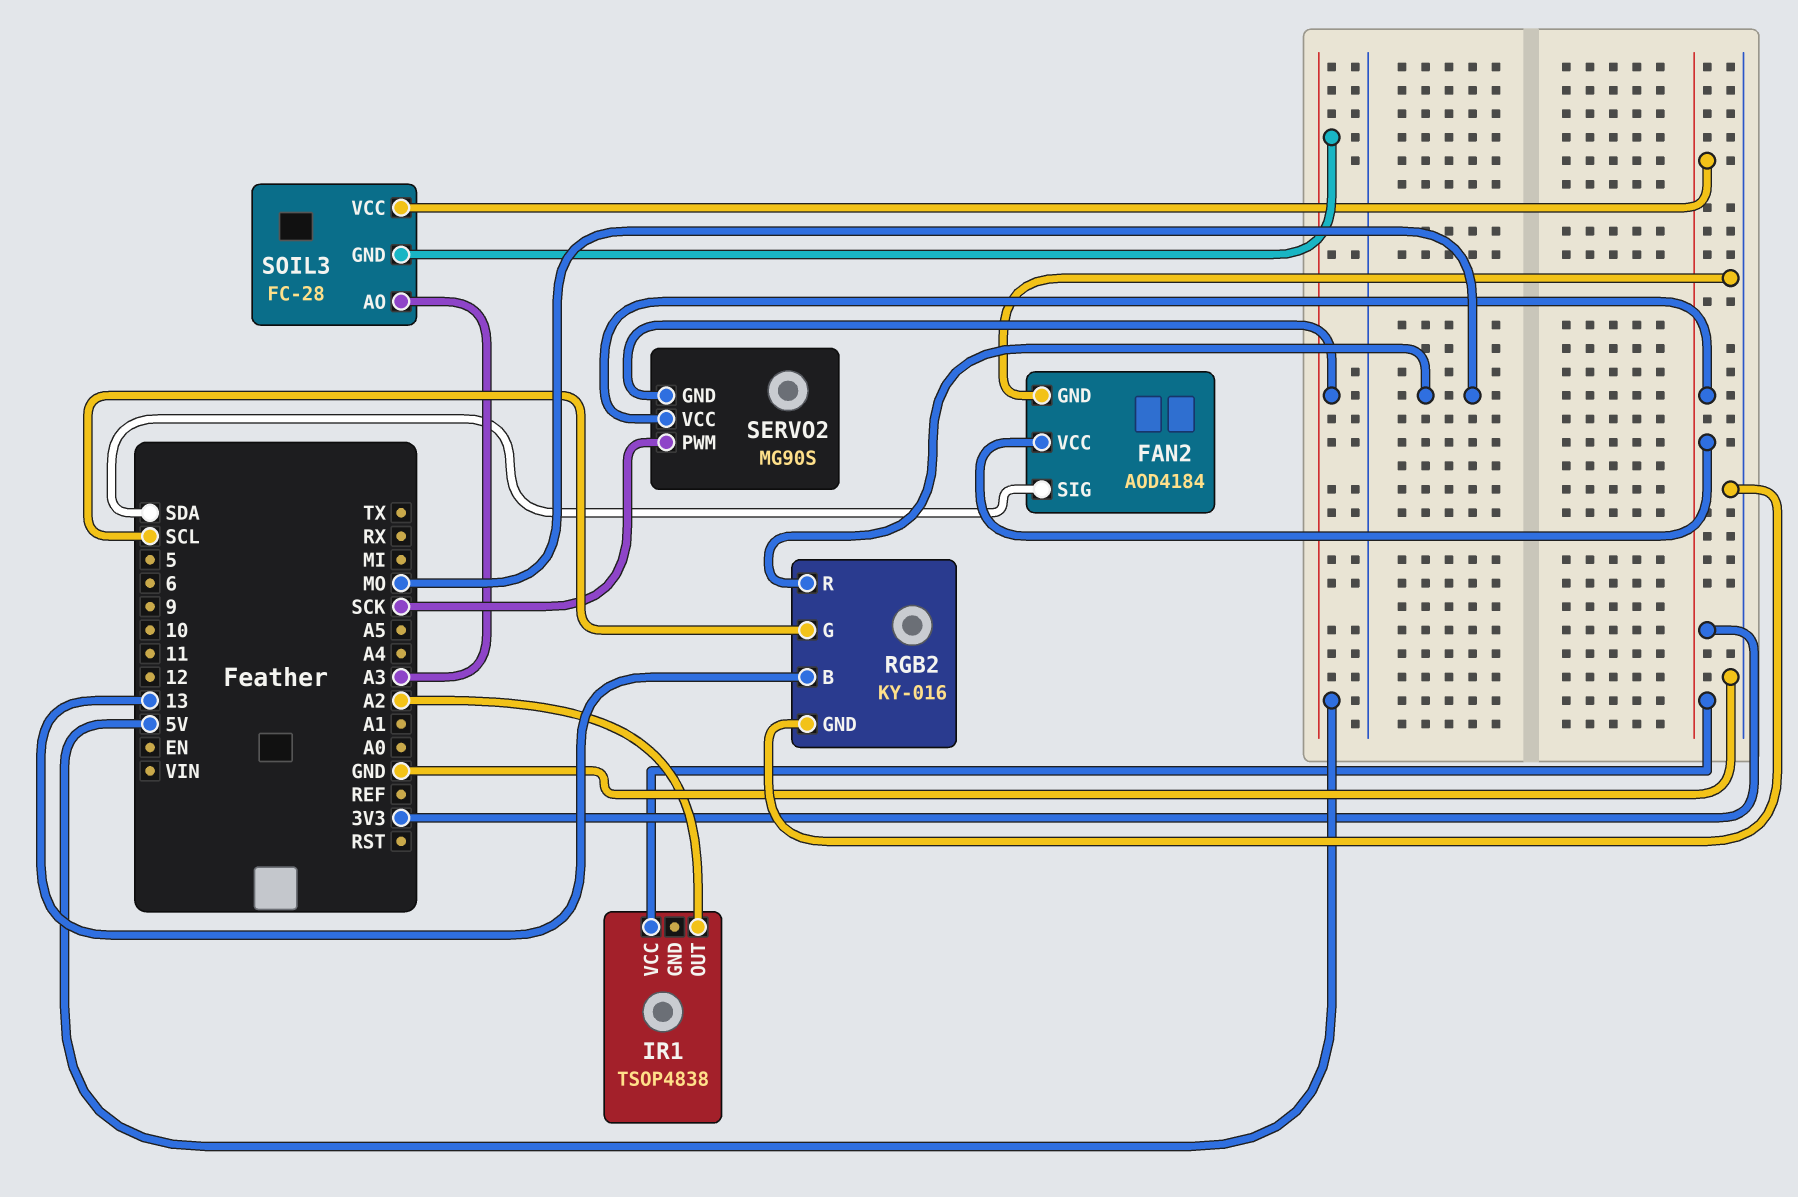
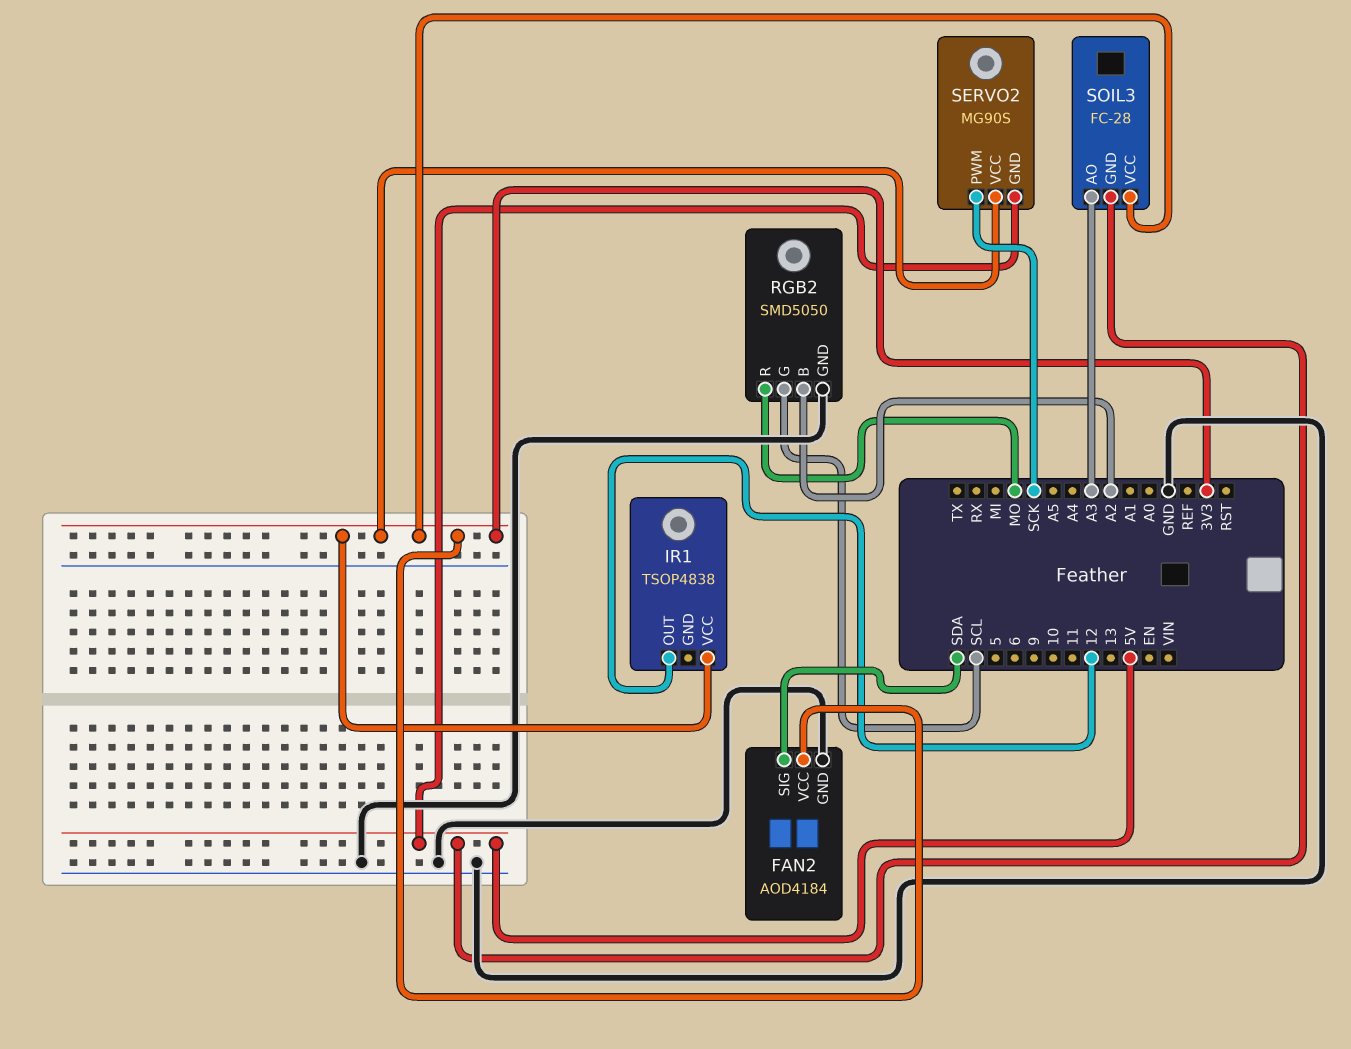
IR1 pin OUT: A2 -> 12
RGB2: KY-016 -> SMD5050
RGB2 pin B: 13 -> A2

